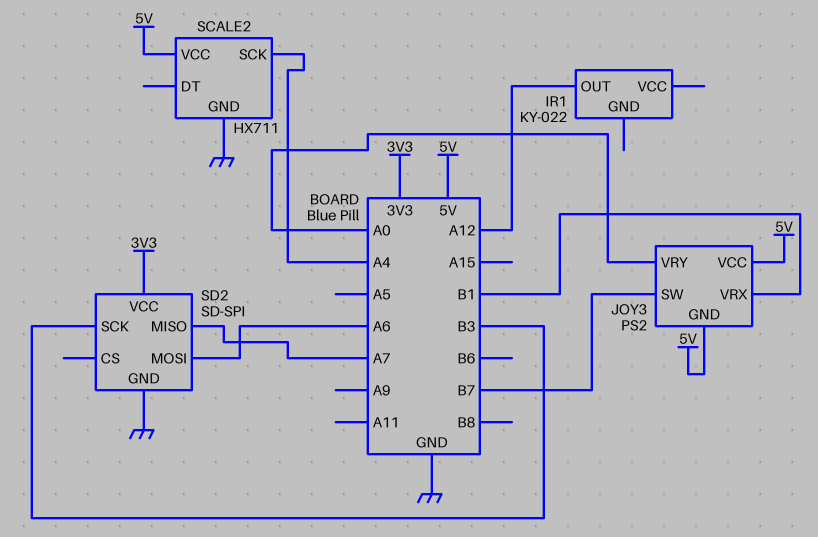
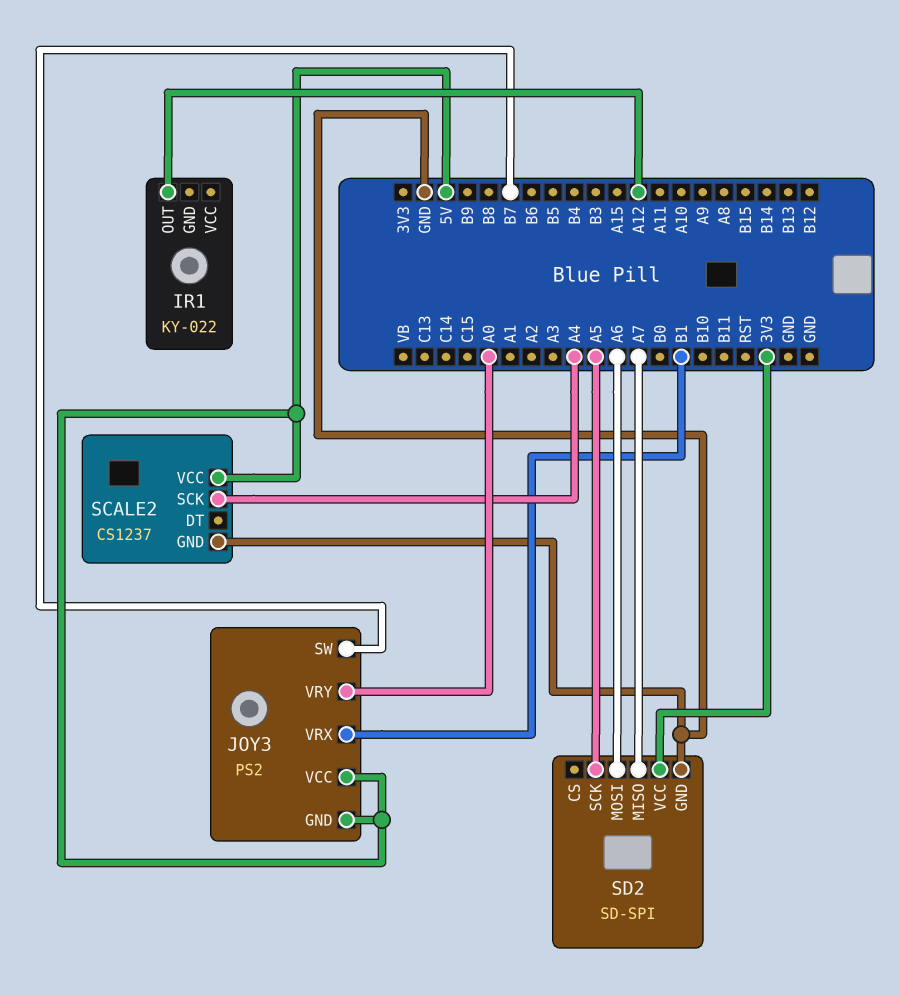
SCALE2: HX711 -> CS1237
SD2 pin SCK: B3 -> A5

